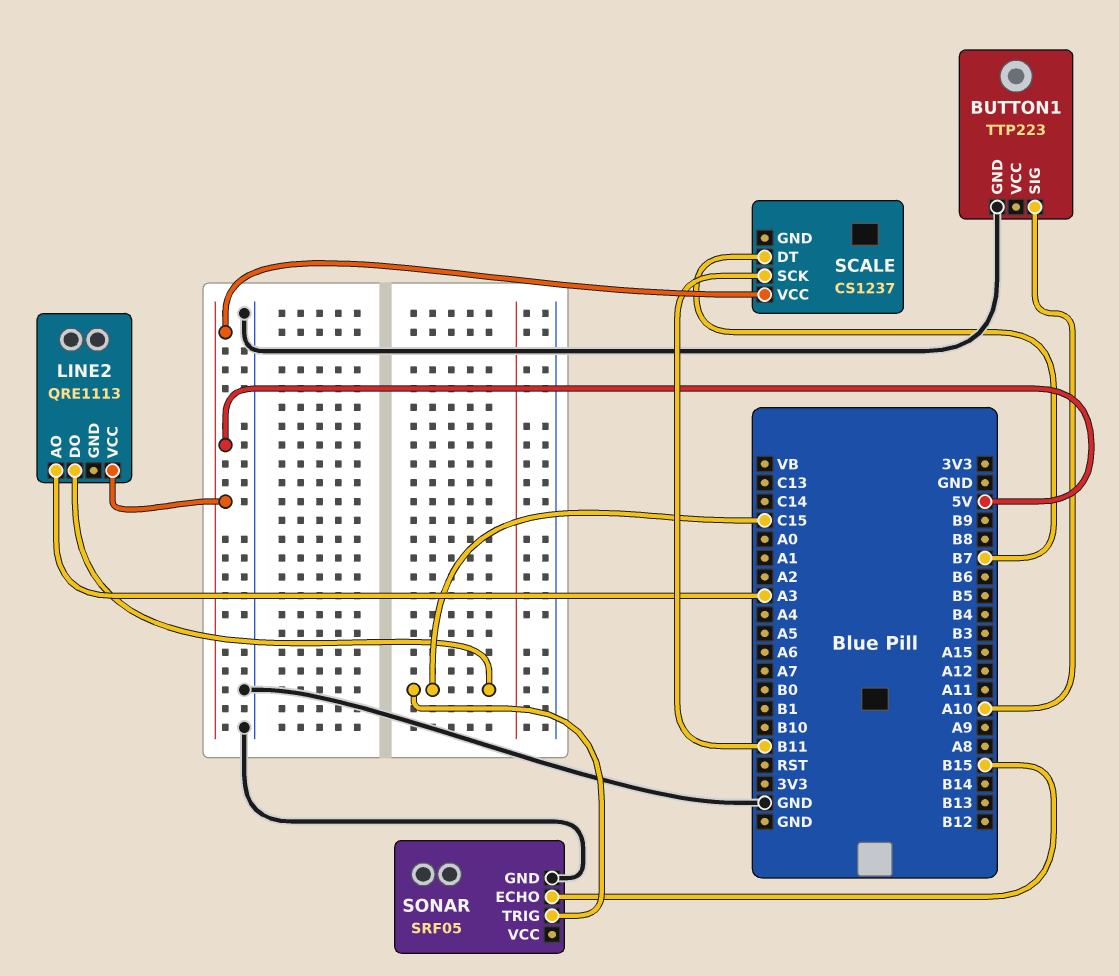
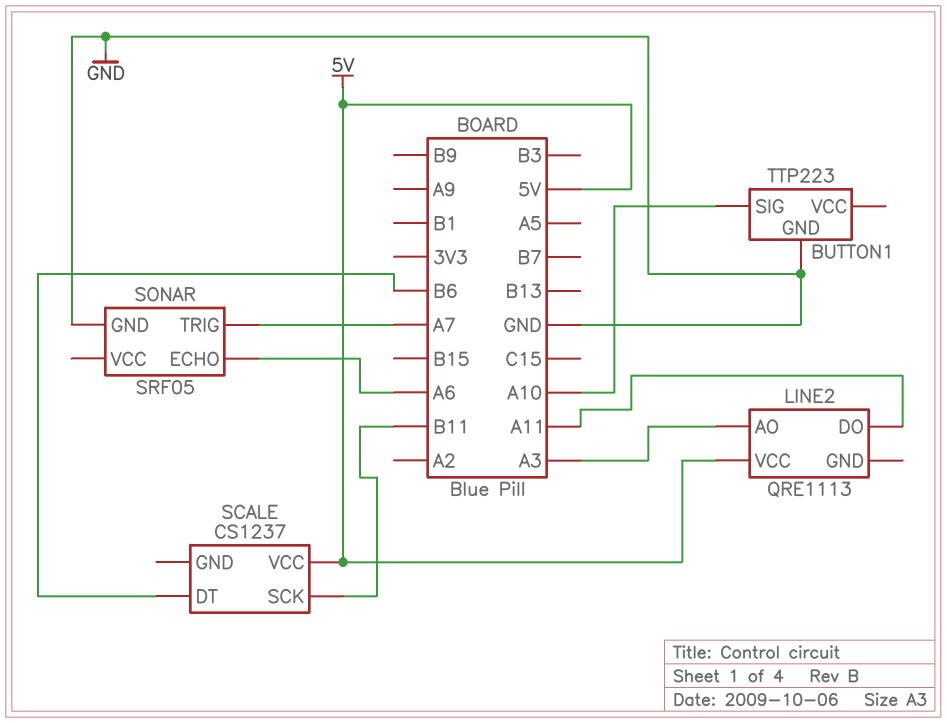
LINE2 pin DO: C15 -> A11
SCALE pin DT: B7 -> B6
SONAR pin ECHO: B15 -> A6
SONAR pin TRIG: C15 -> A7

